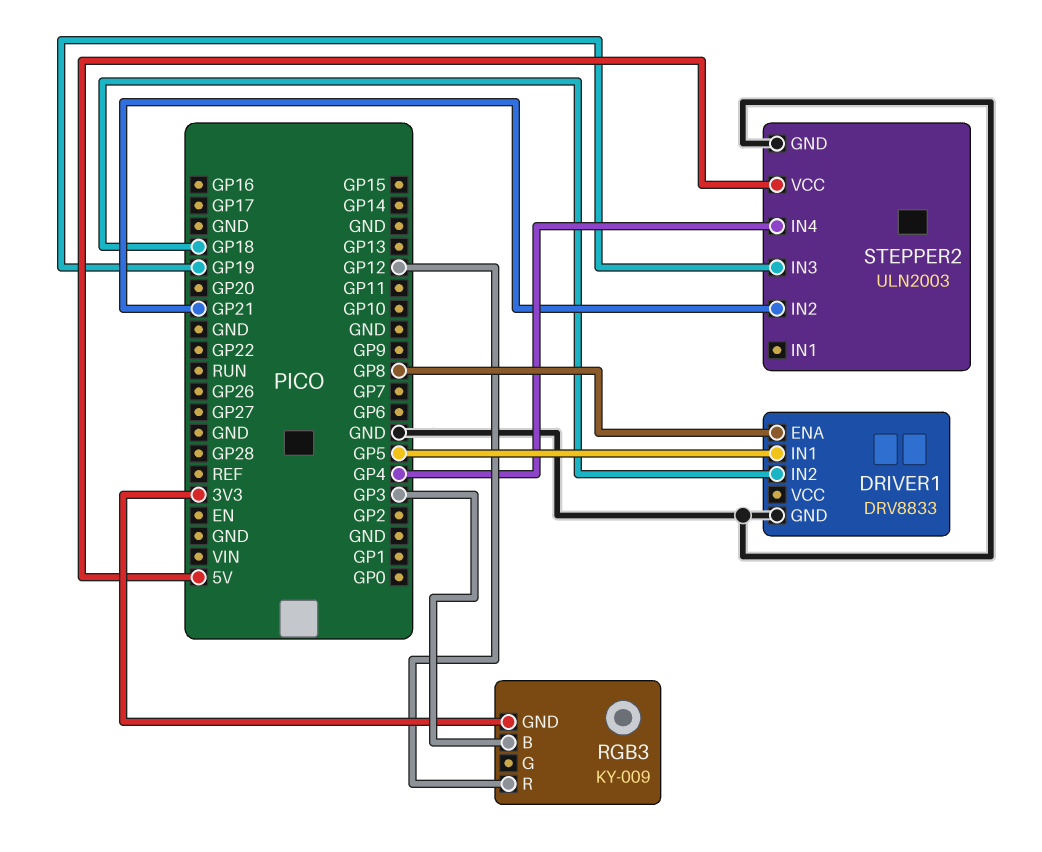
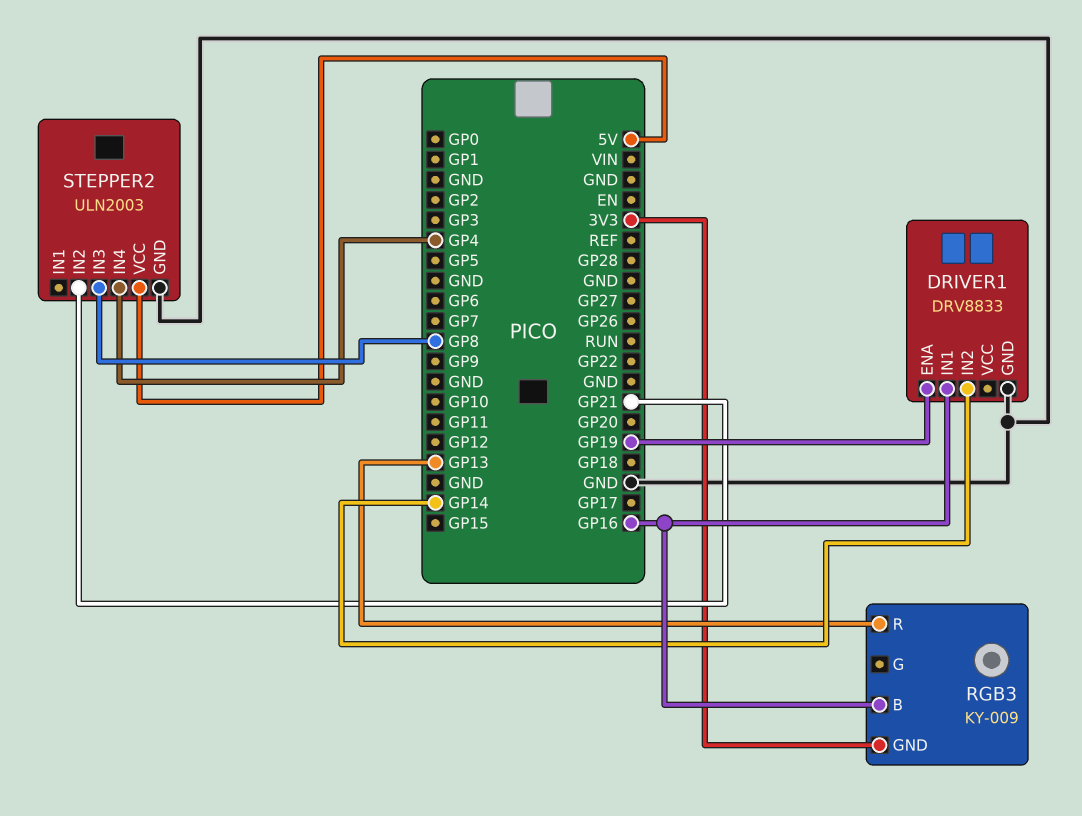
DRIVER1 pin ENA: GP8 -> GP19
DRIVER1 pin IN1: GP5 -> GP16
DRIVER1 pin IN2: GP18 -> GP14
RGB3 pin B: GP3 -> GP16
RGB3 pin R: GP12 -> GP13
STEPPER2 pin IN3: GP19 -> GP8

